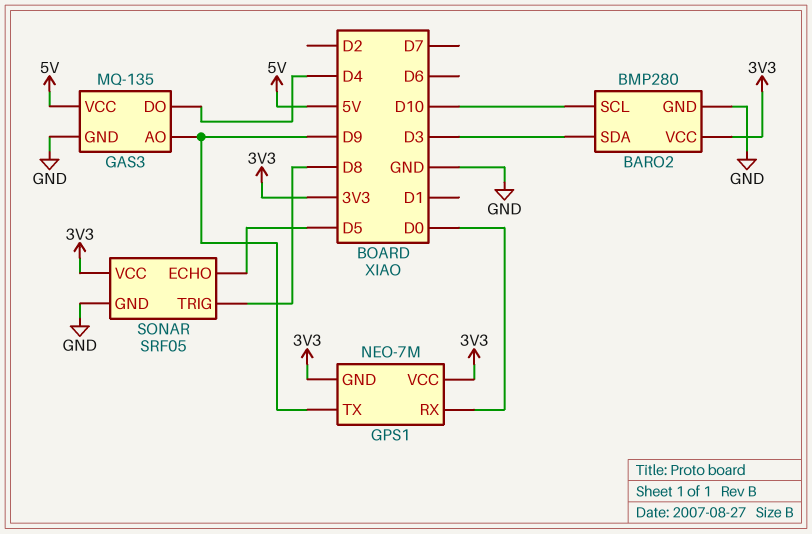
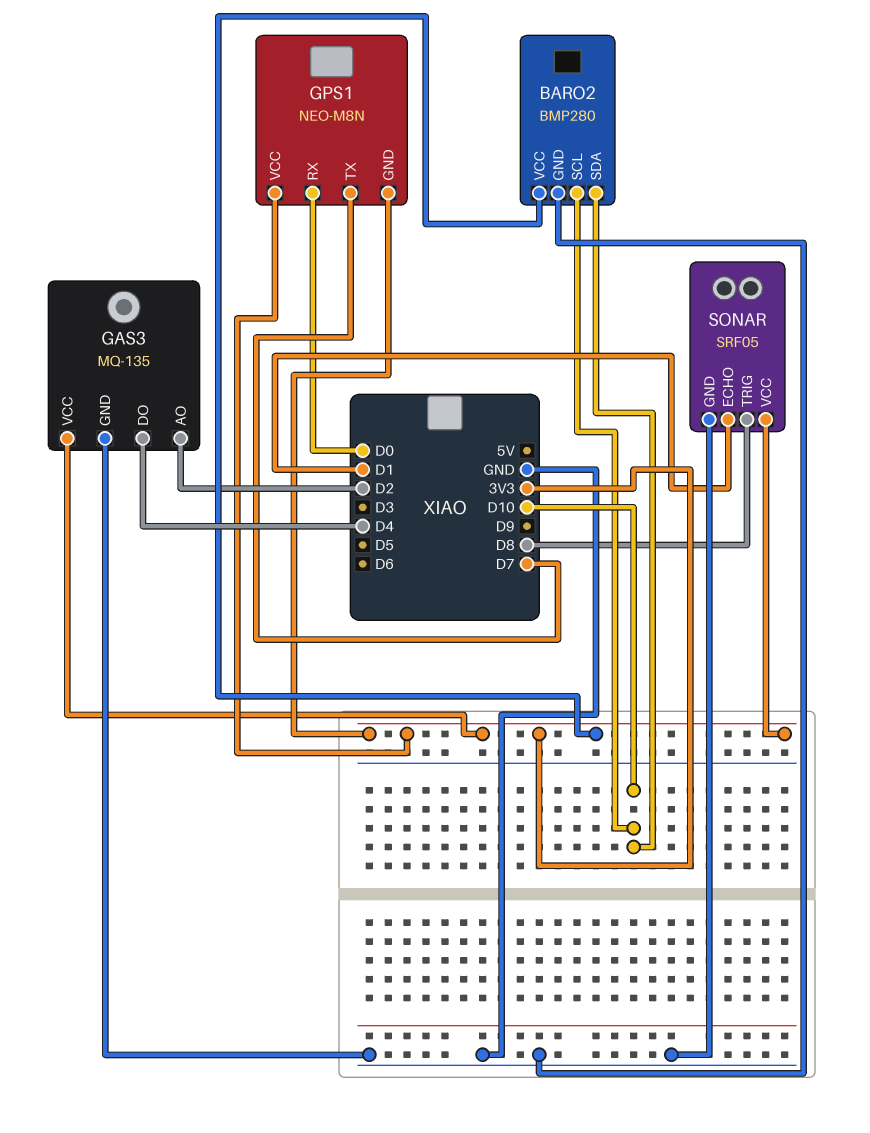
BARO2 pin SDA: D3 -> D10
GAS3 pin AO: D9 -> D2
GAS3 pin VCC: 5V -> 3V3
GPS1: NEO-7M -> NEO-M8N
GPS1 pin TX: D9 -> D7
SONAR pin ECHO: D5 -> D1

